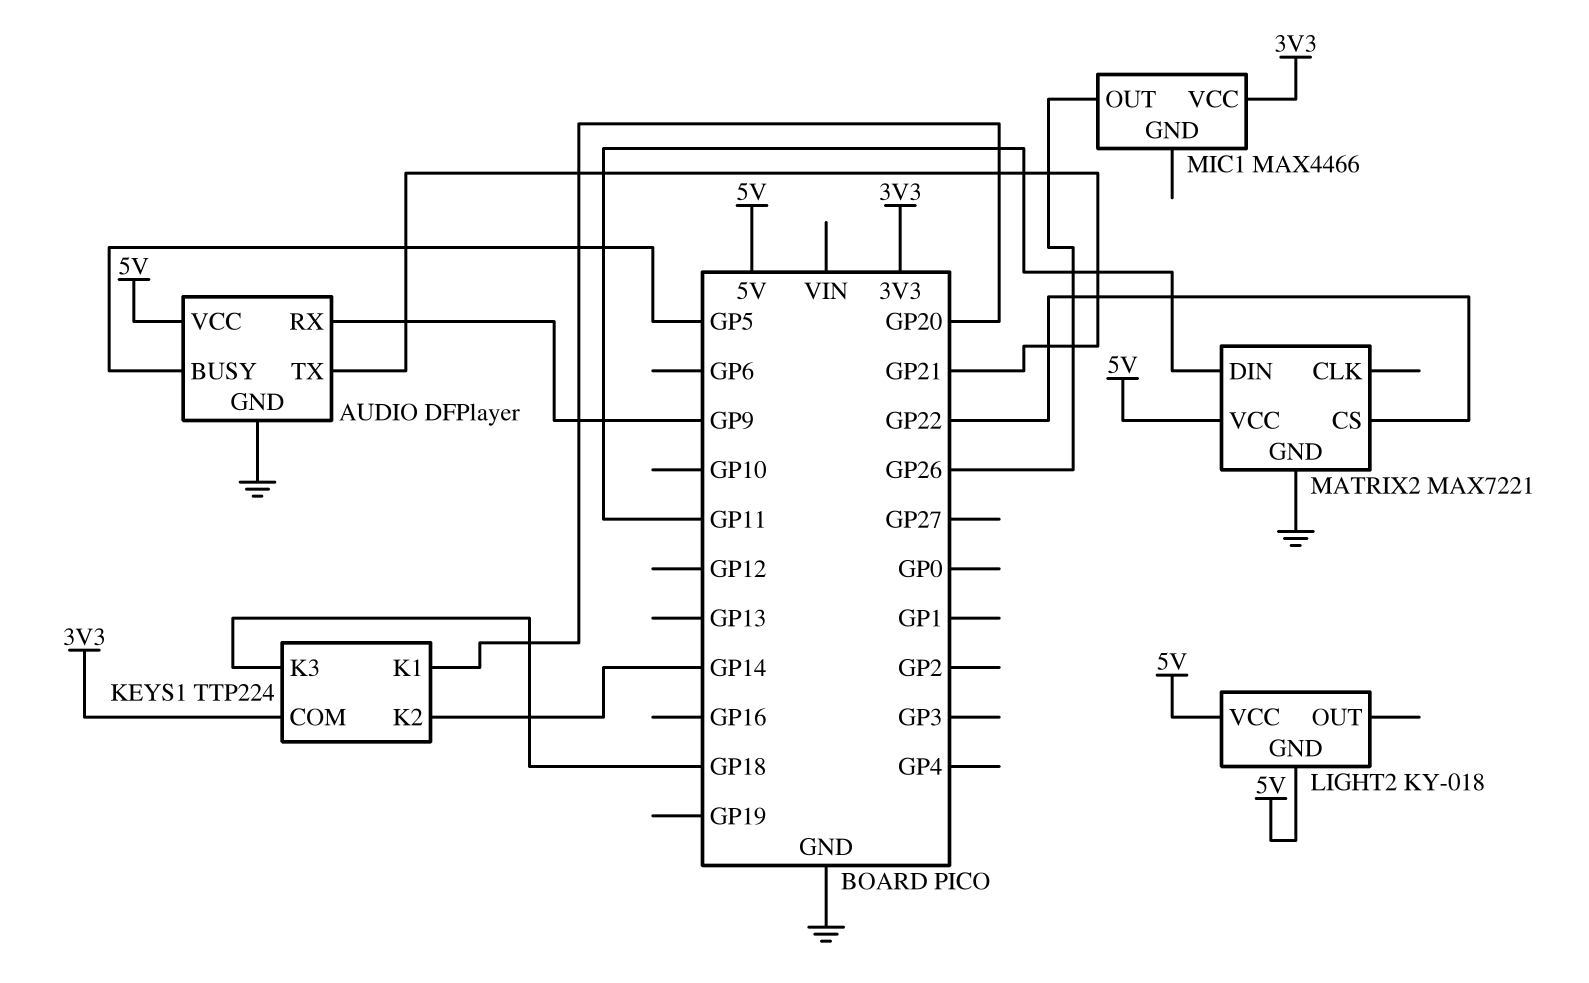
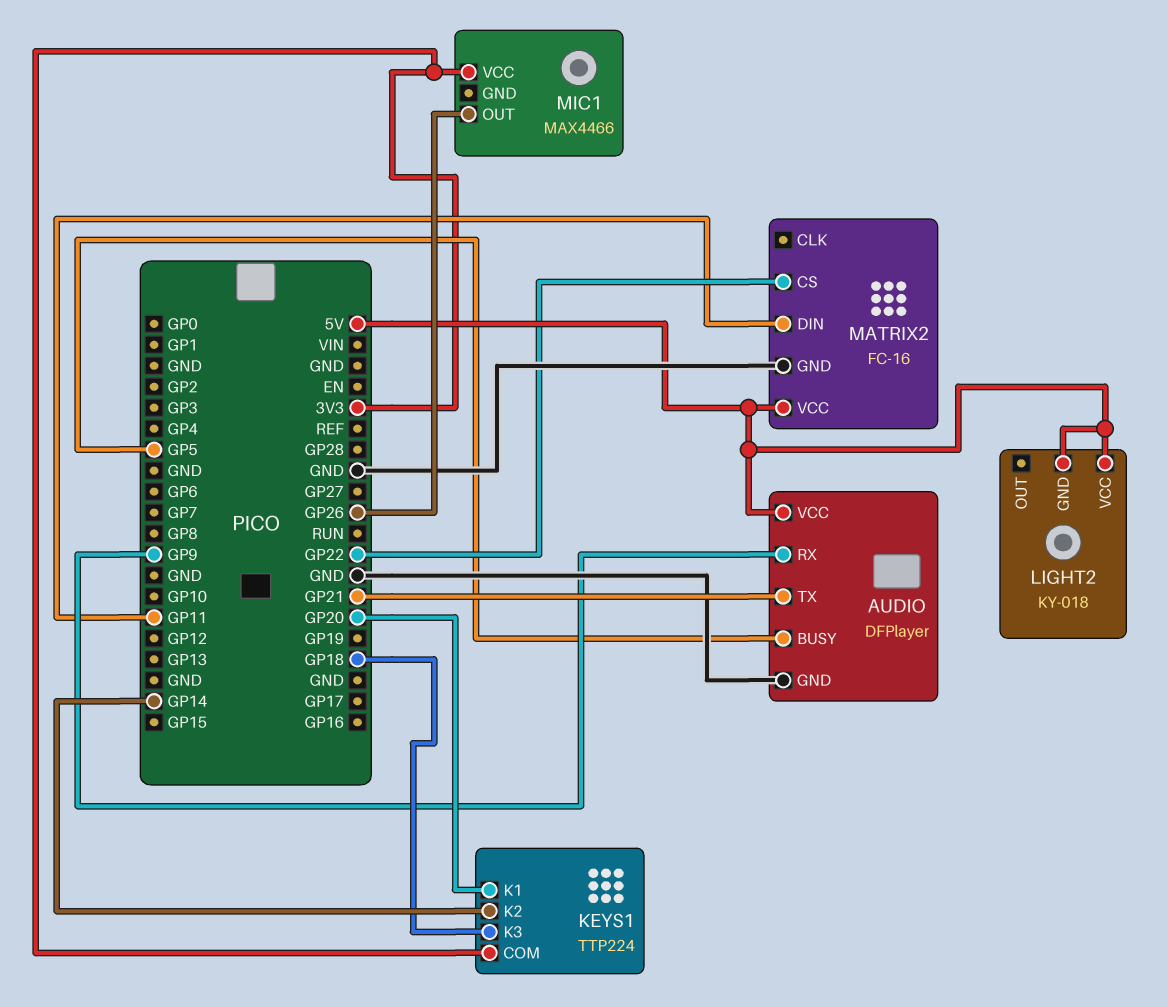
MATRIX2: MAX7221 -> FC-16

